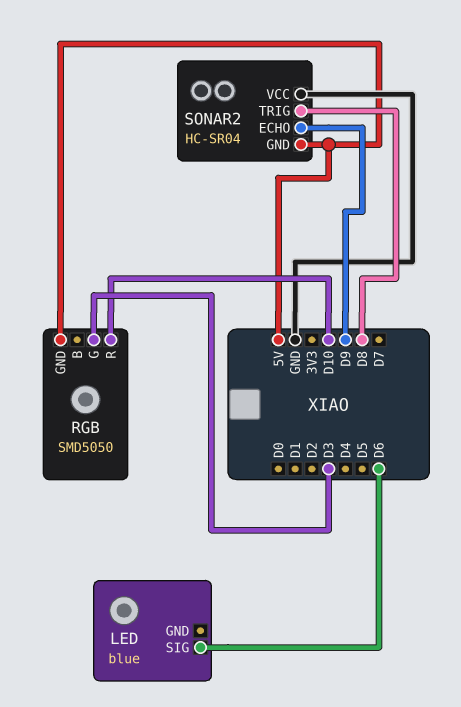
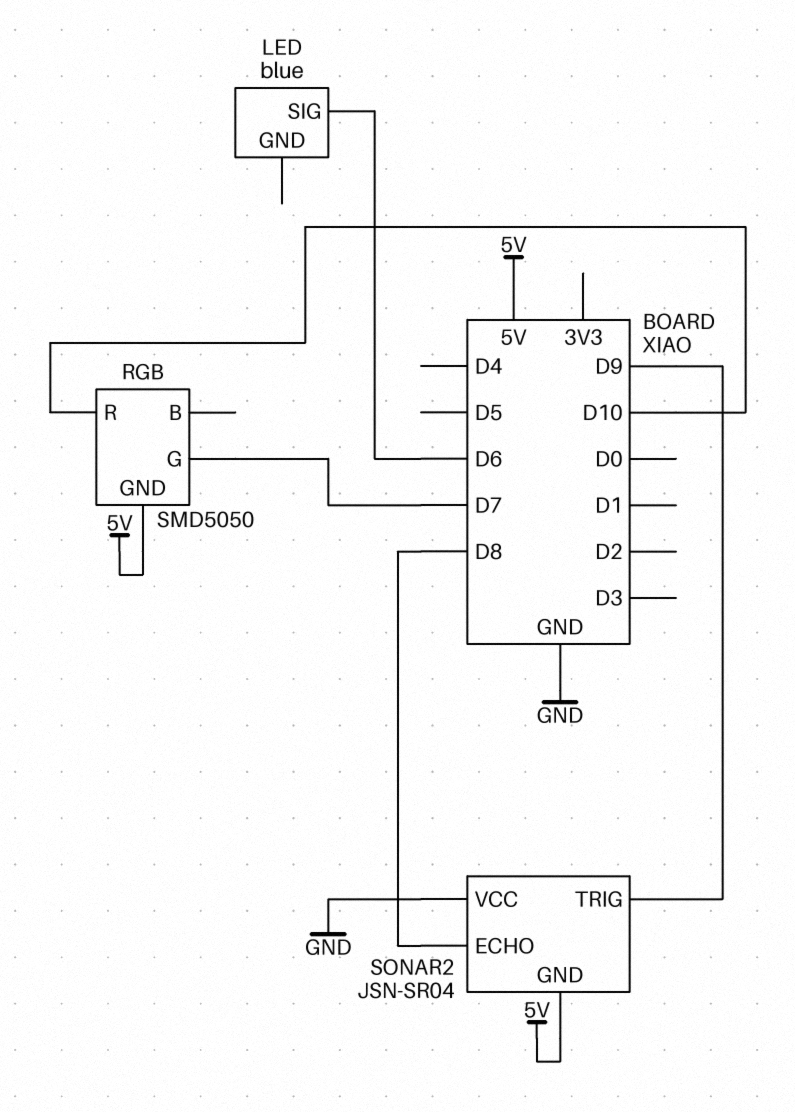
RGB pin G: D3 -> D7
SONAR2: HC-SR04 -> JSN-SR04
SONAR2 pin ECHO: D9 -> D8
SONAR2 pin TRIG: D8 -> D9

